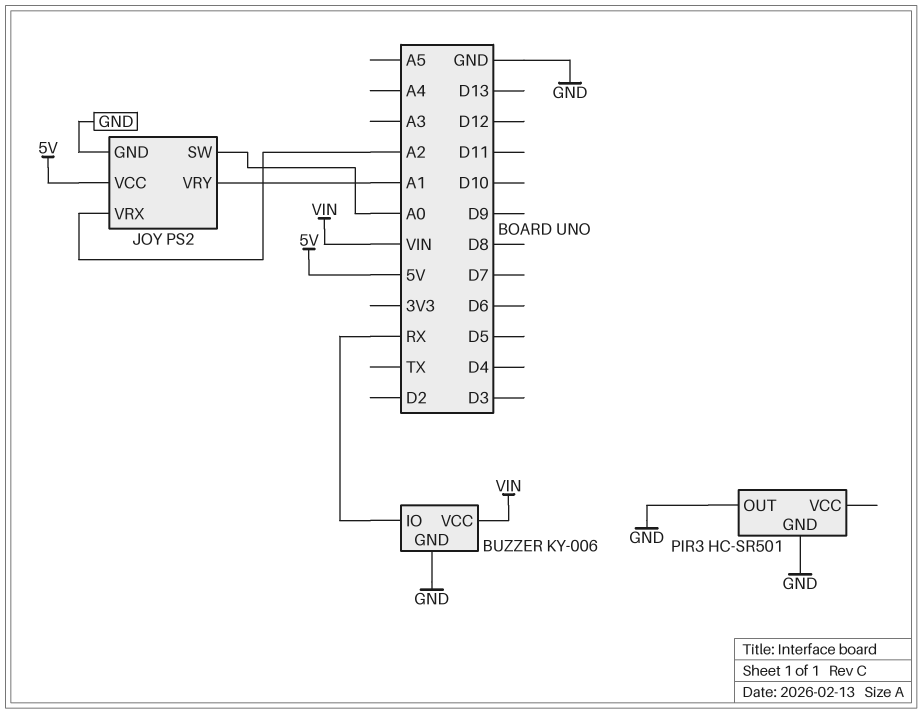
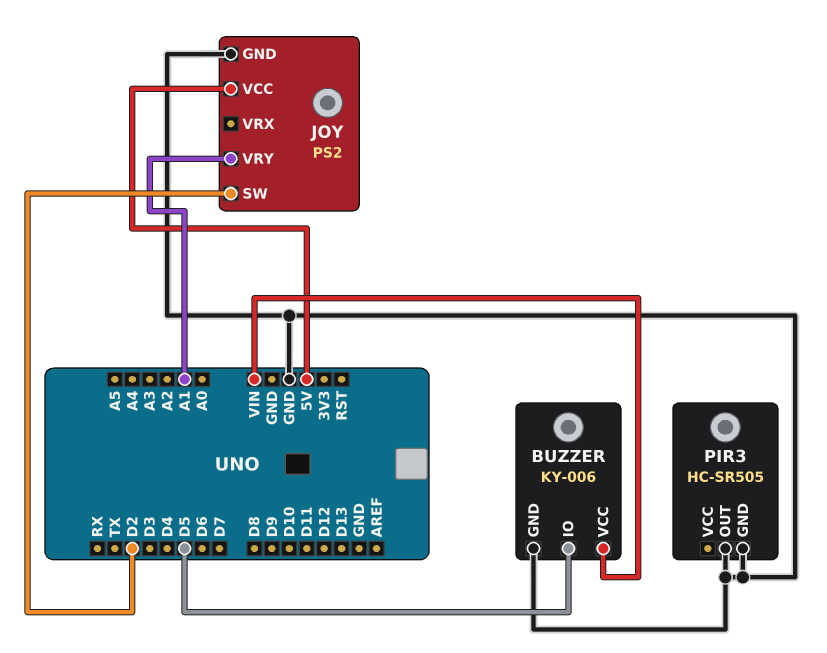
BUZZER pin IO: RX -> D5
JOY pin SW: A0 -> D2
JOY pin VRX: A2 -> none
PIR3: HC-SR501 -> HC-SR505

